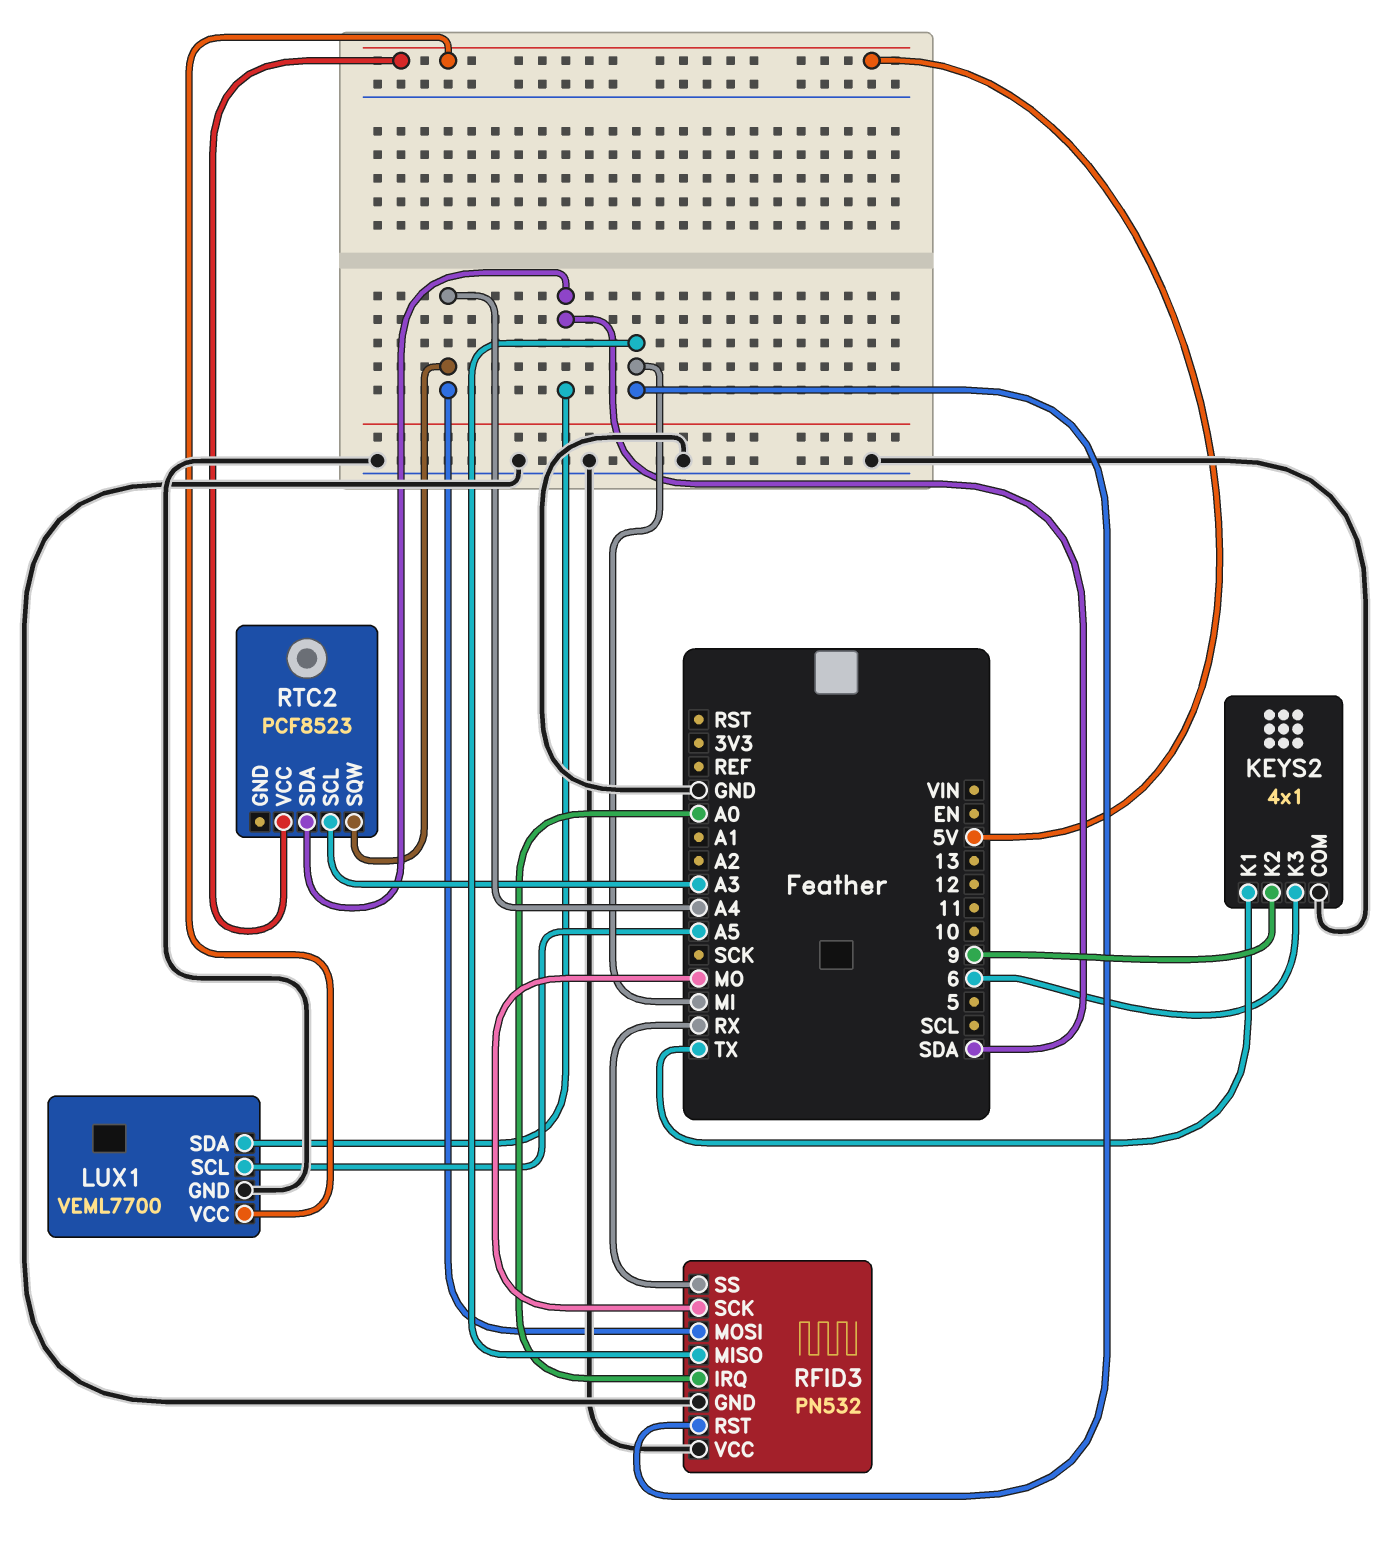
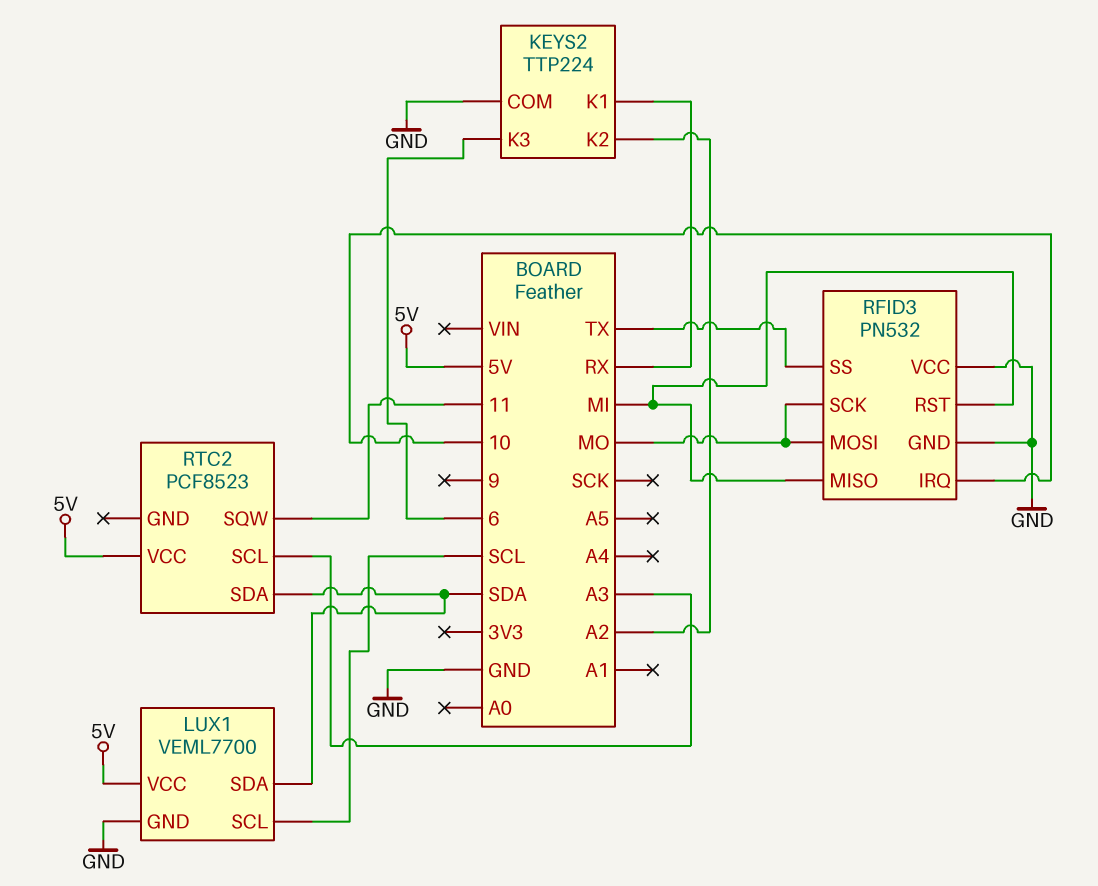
KEYS2: 4x1 -> TTP224
KEYS2 pin K1: TX -> RX
KEYS2 pin K2: 9 -> A2
LUX1 pin SCL: A5 -> SCL
RFID3 pin IRQ: A0 -> 10
RFID3 pin MOSI: A4 -> MO
RFID3 pin SS: RX -> TX
RTC2 pin SQW: A4 -> 11

